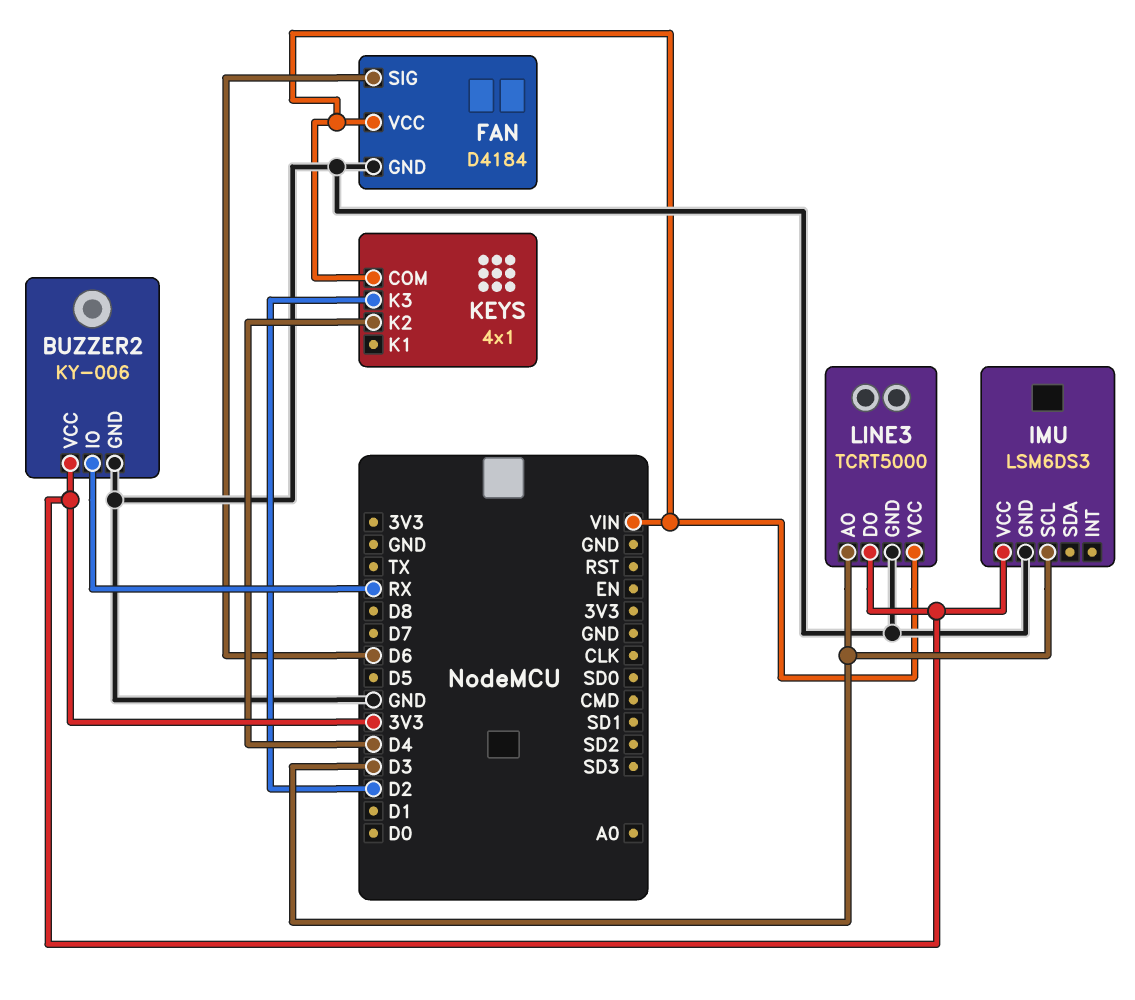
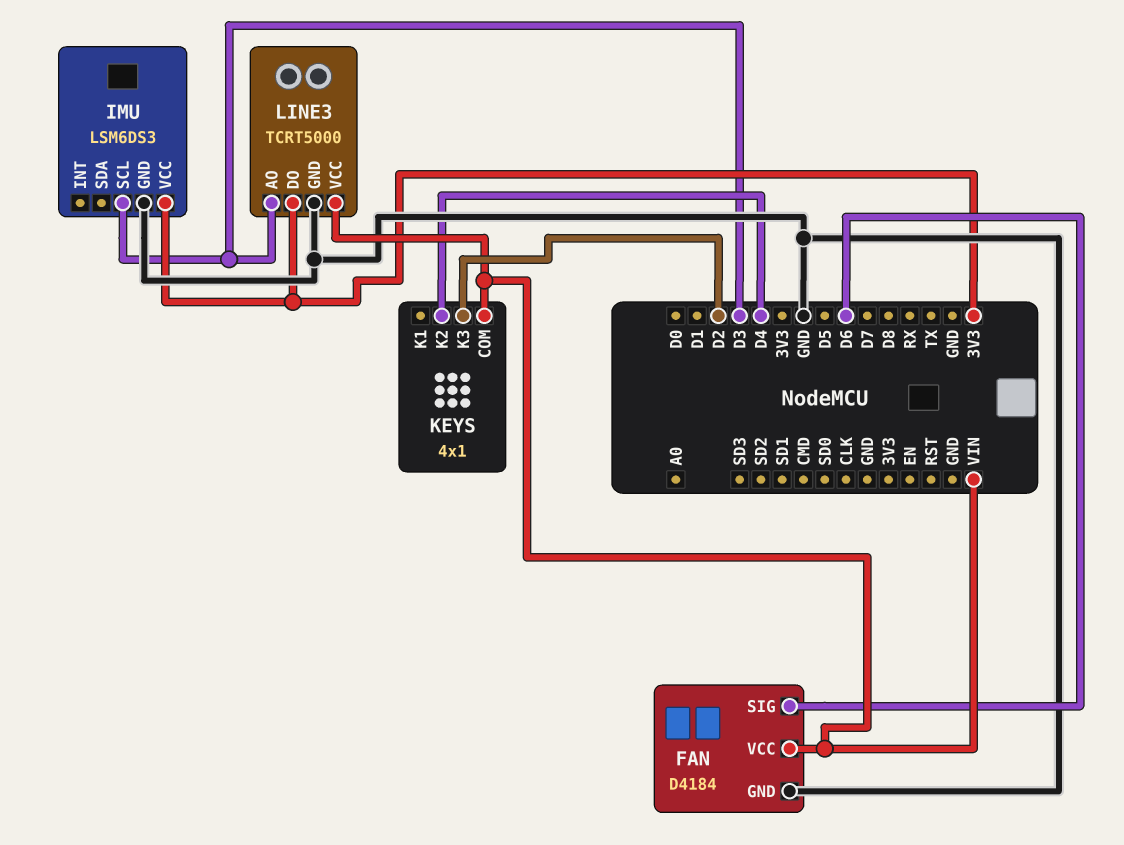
BUZZER2: KY-006 -> none
BUZZER2 pin GND: GND -> none
BUZZER2 pin IO: RX -> none
BUZZER2 pin VCC: 3V3 -> none

